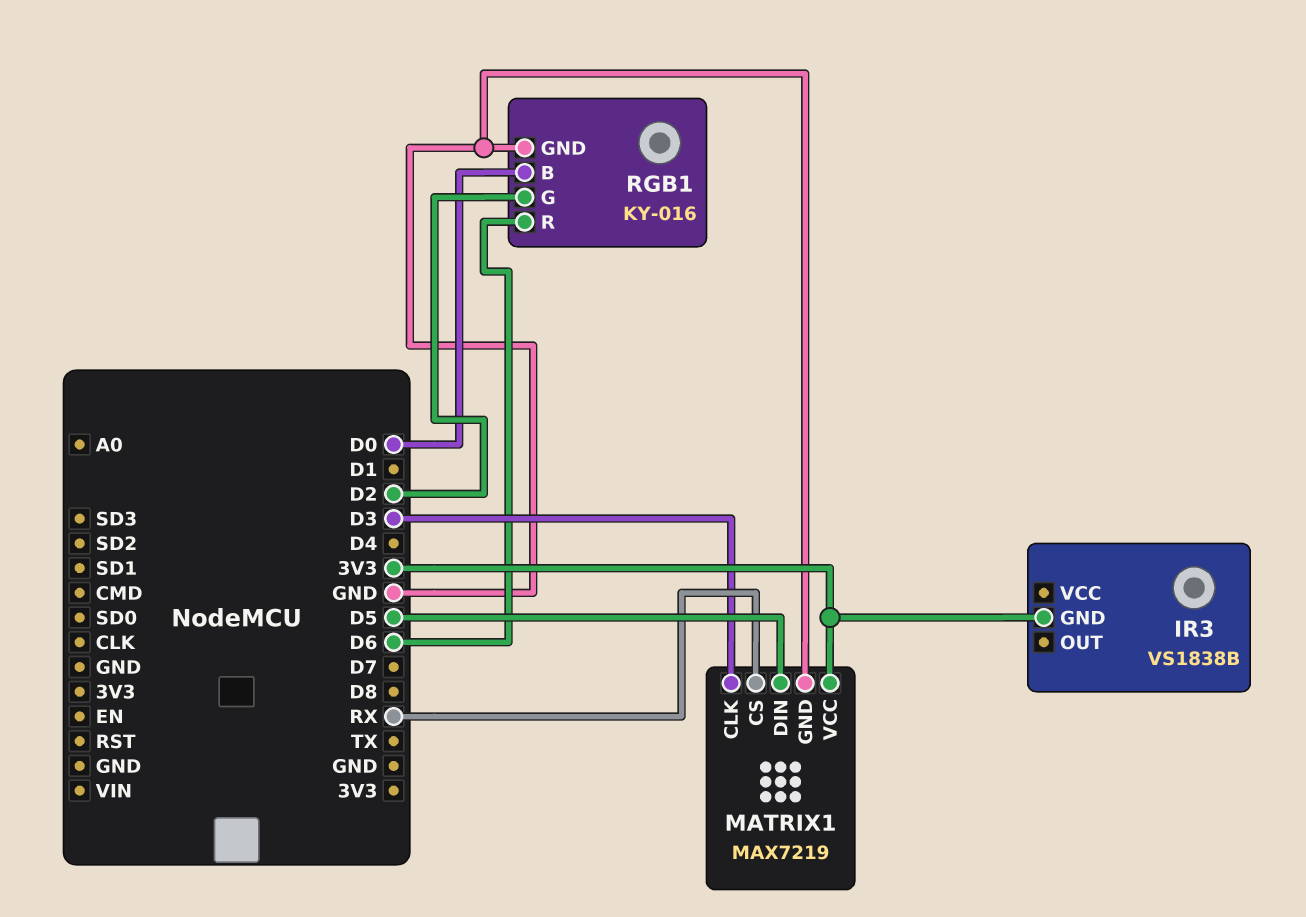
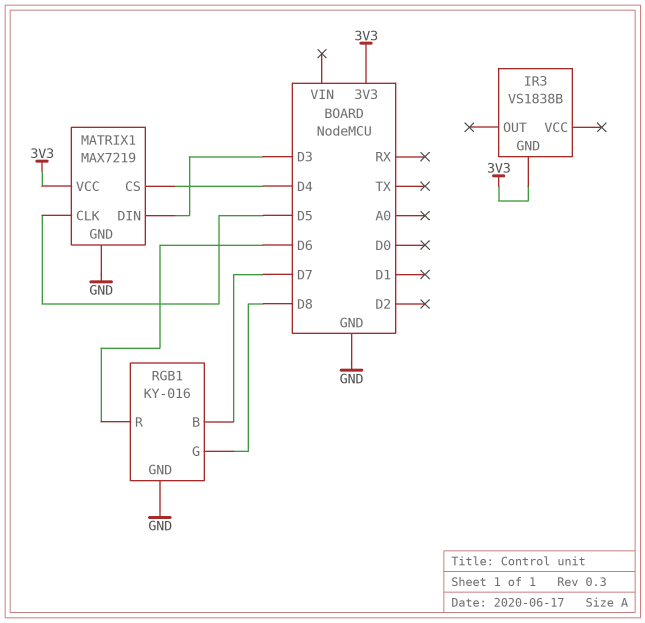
MATRIX1 pin CLK: D3 -> D5
MATRIX1 pin CS: RX -> D4
MATRIX1 pin DIN: D5 -> D3
RGB1 pin B: D0 -> D7
RGB1 pin G: D2 -> D8

